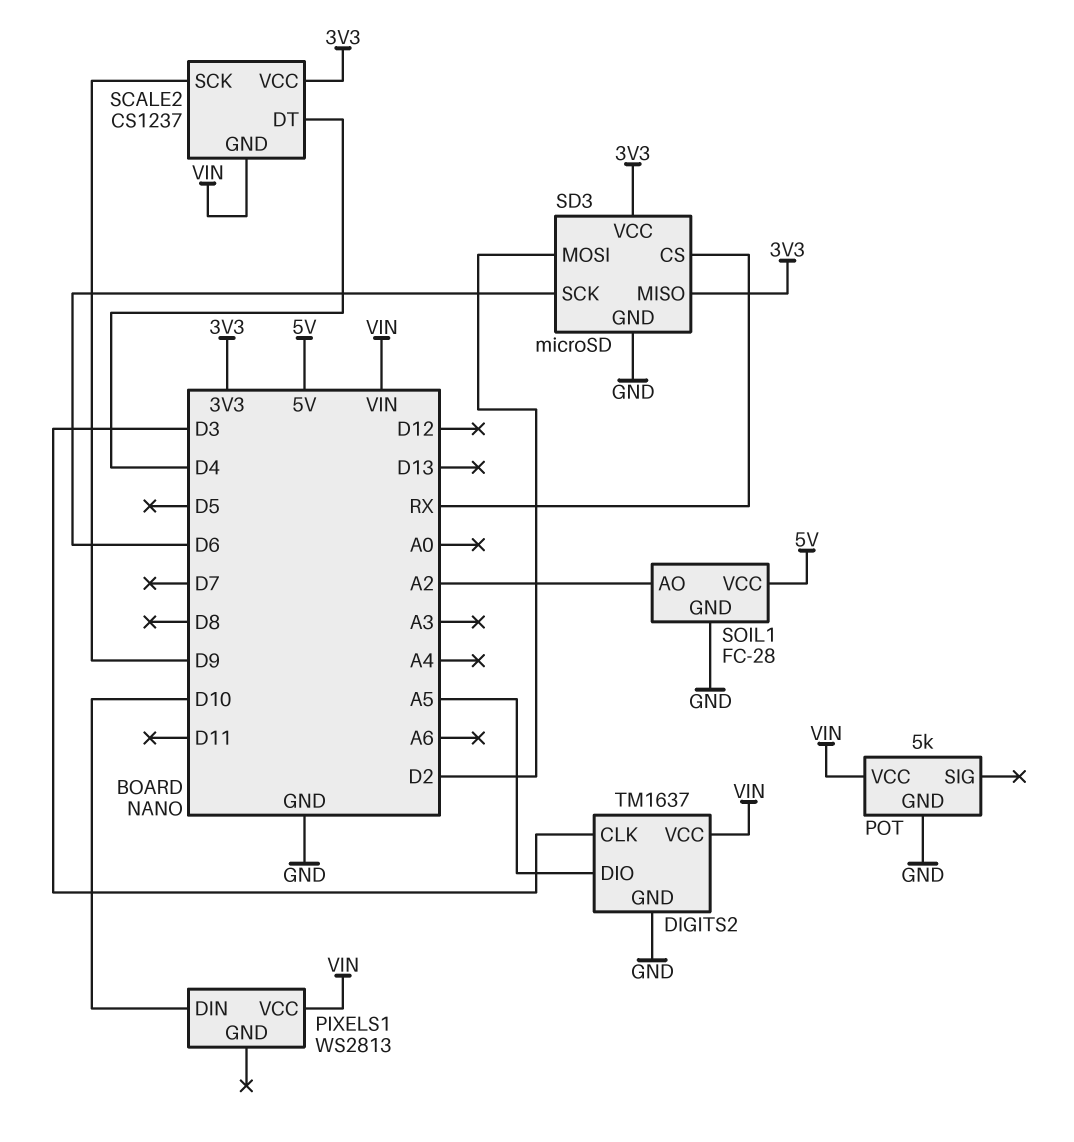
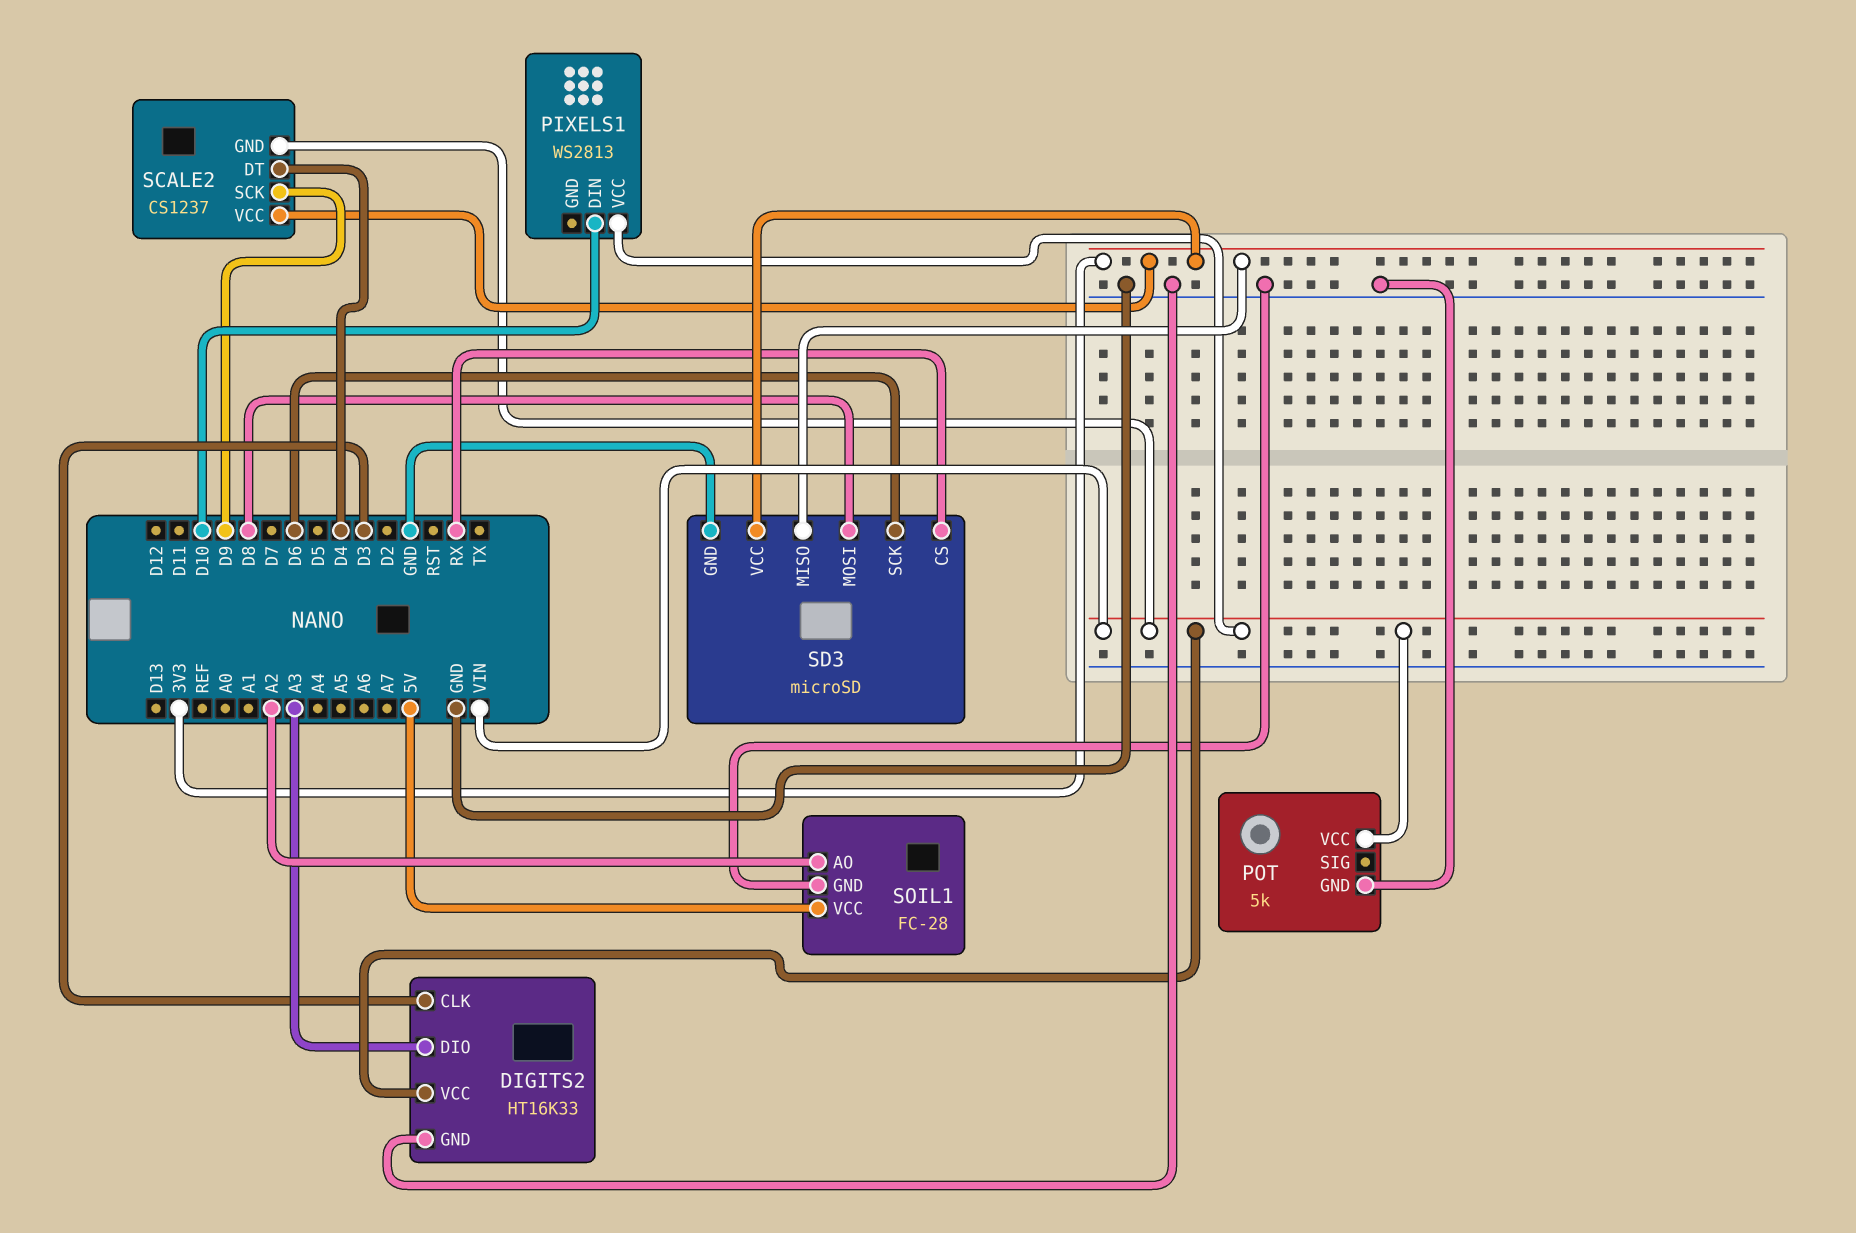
DIGITS2: TM1637 -> HT16K33
DIGITS2 pin DIO: A5 -> A3
SD3 pin MOSI: D2 -> D8

